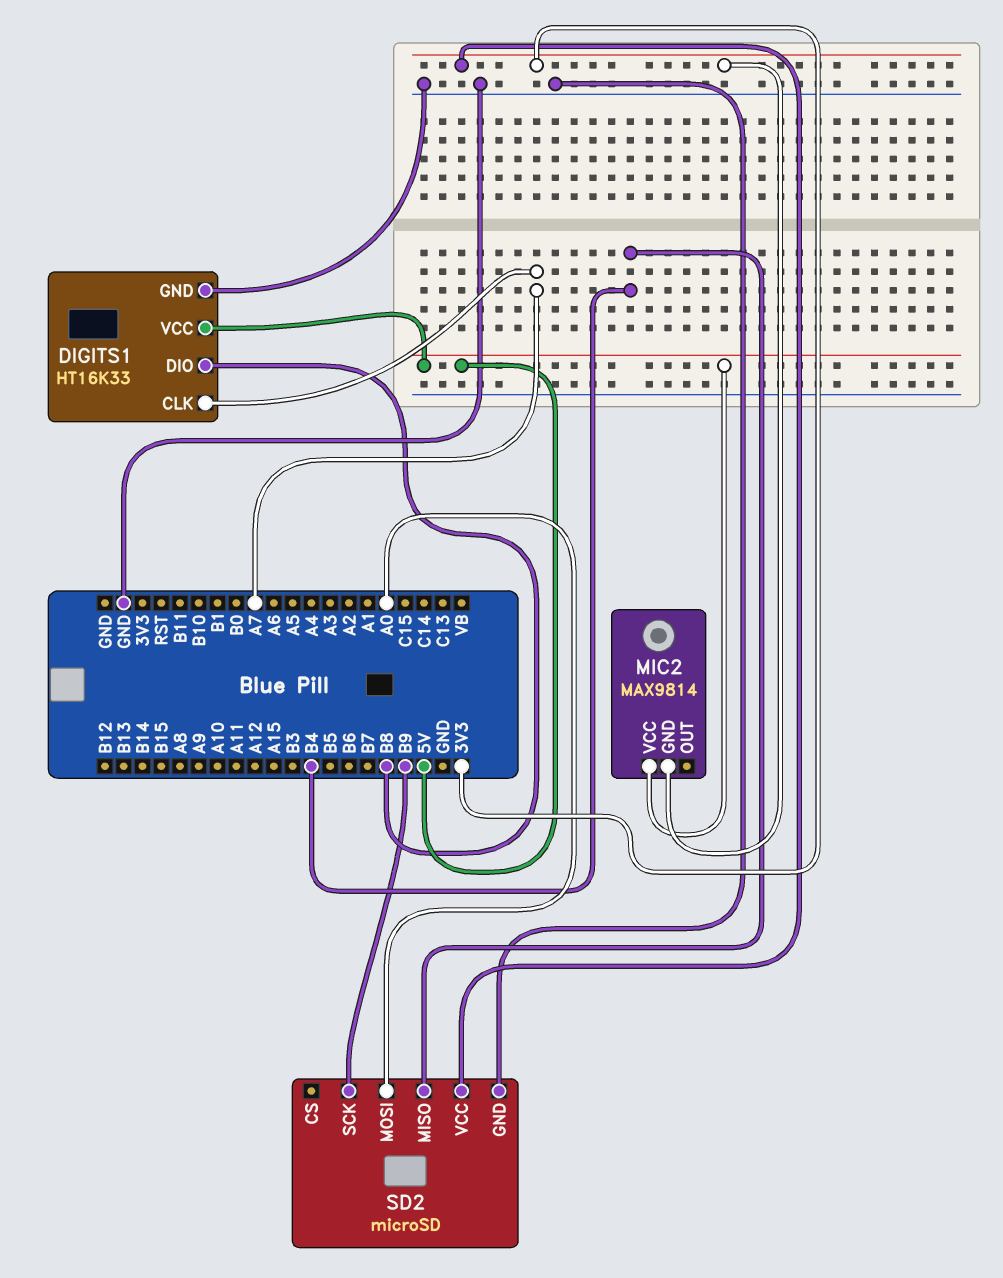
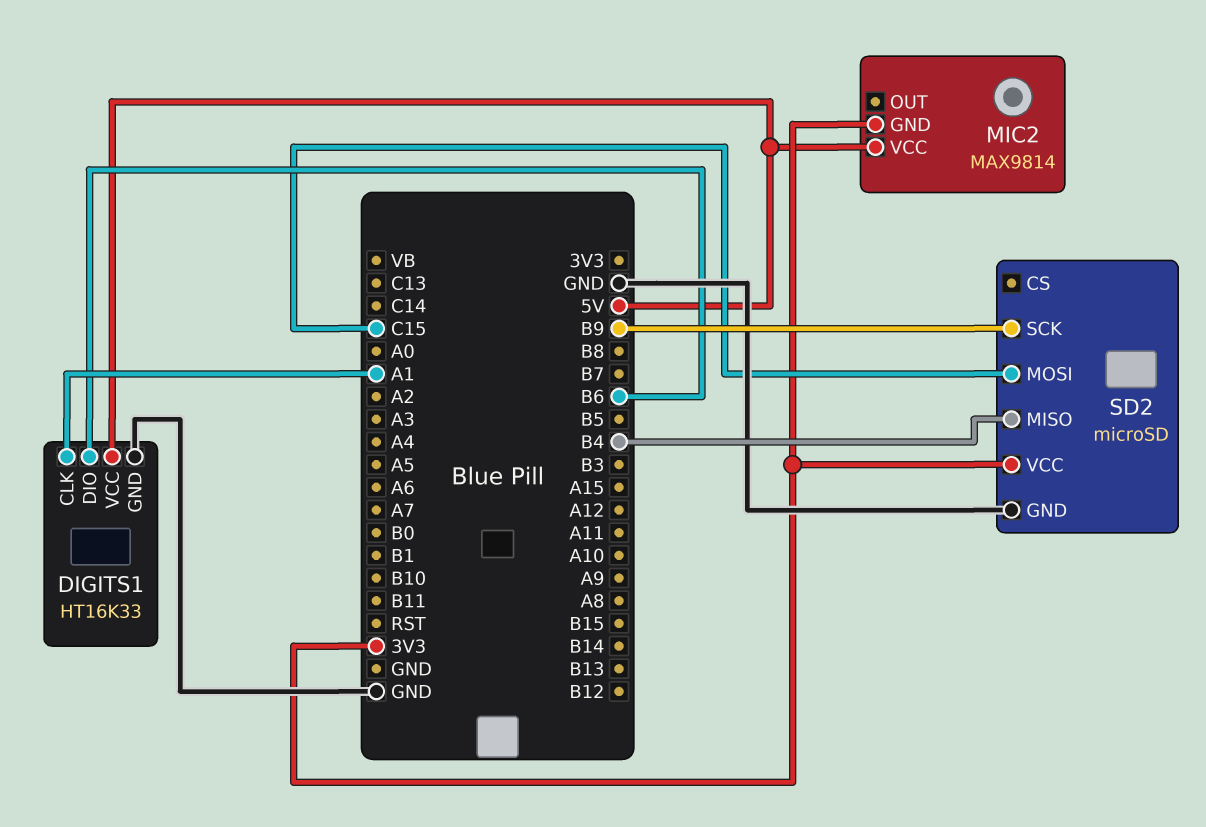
DIGITS1 pin CLK: A7 -> A1
DIGITS1 pin DIO: B8 -> B6
SD2 pin MOSI: A0 -> C15

